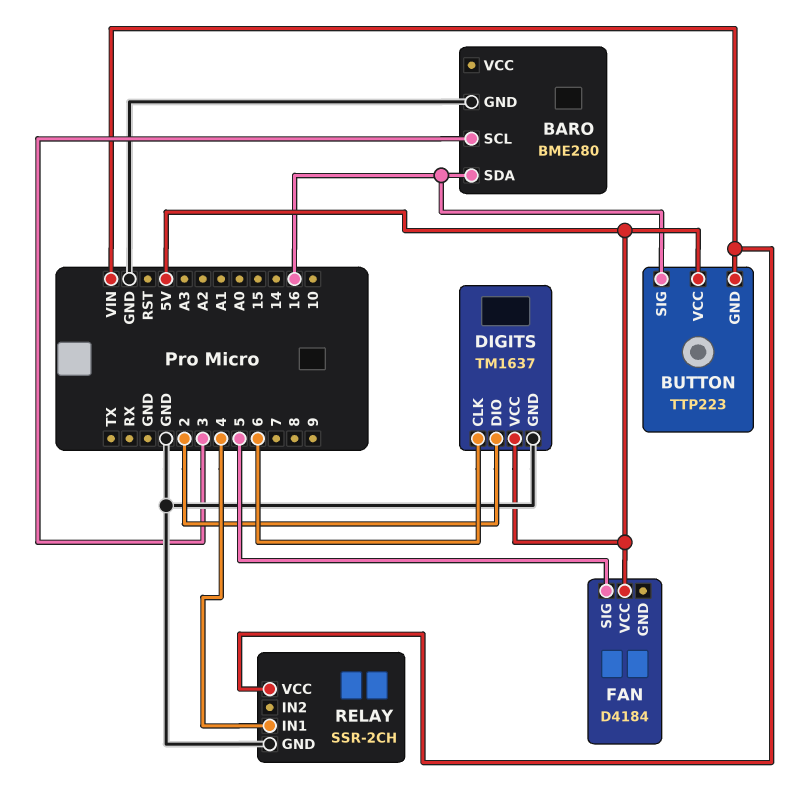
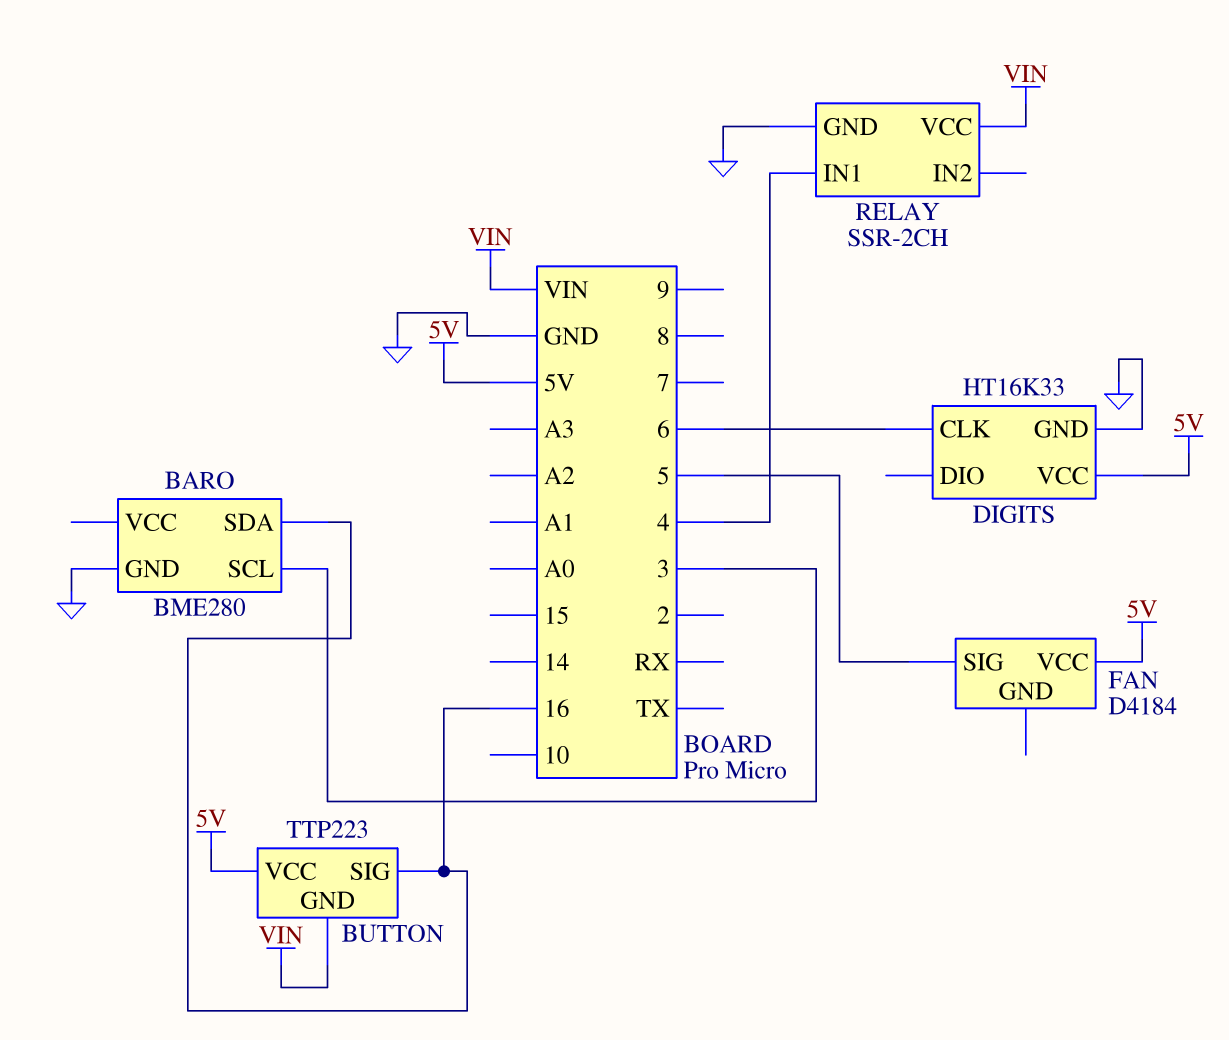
DIGITS: TM1637 -> HT16K33
DIGITS pin DIO: 2 -> none

